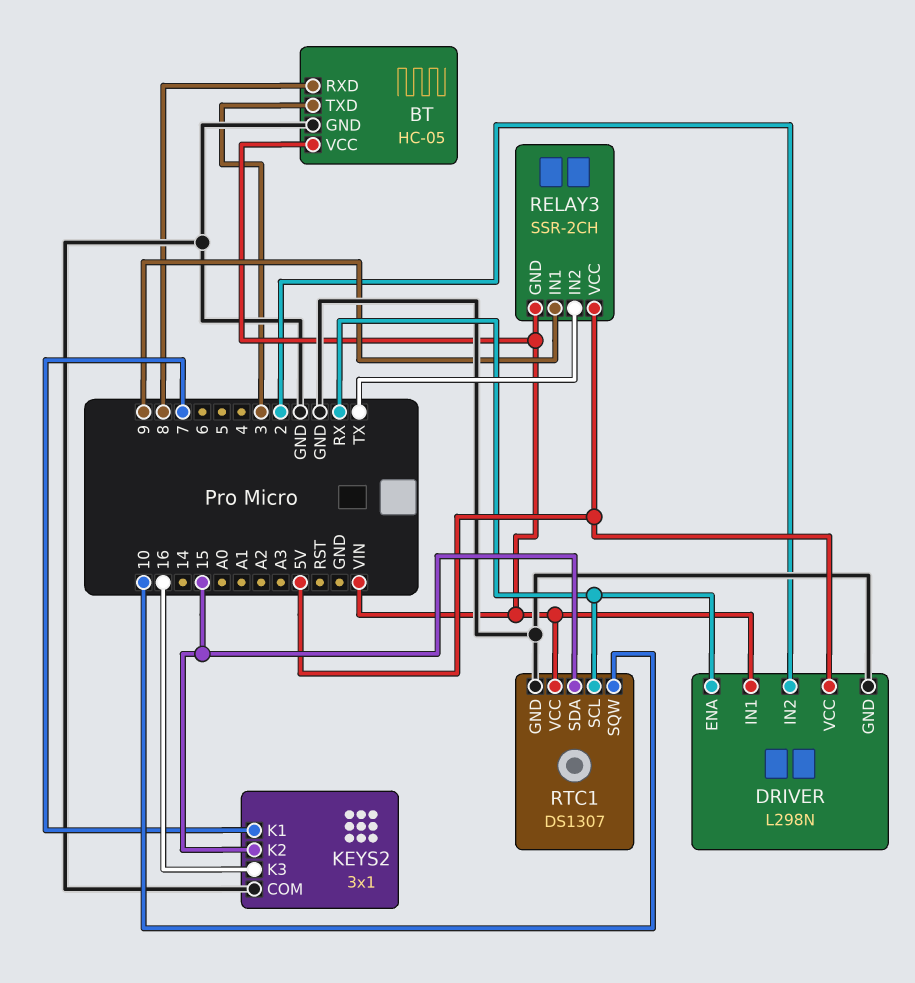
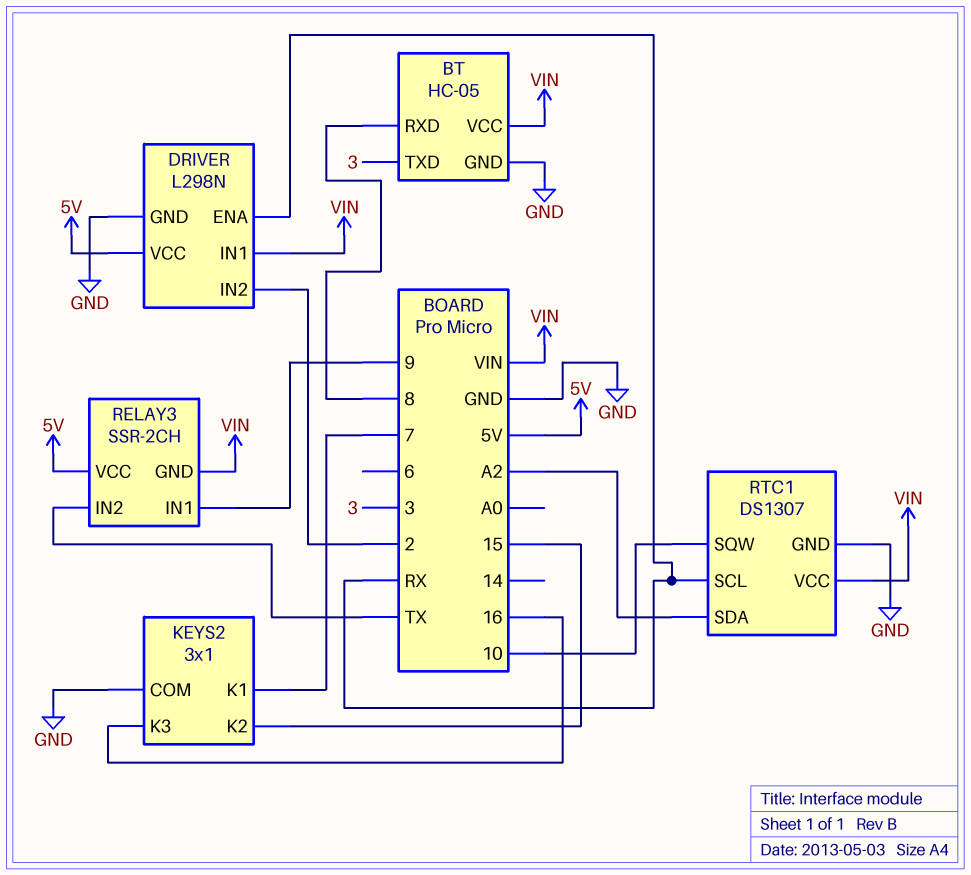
RTC1 pin SDA: 15 -> A2

